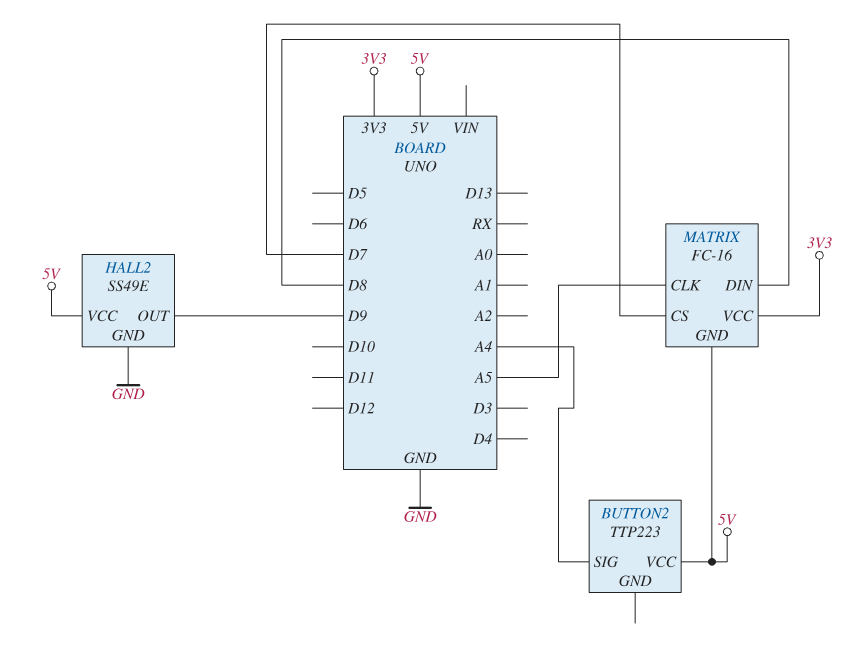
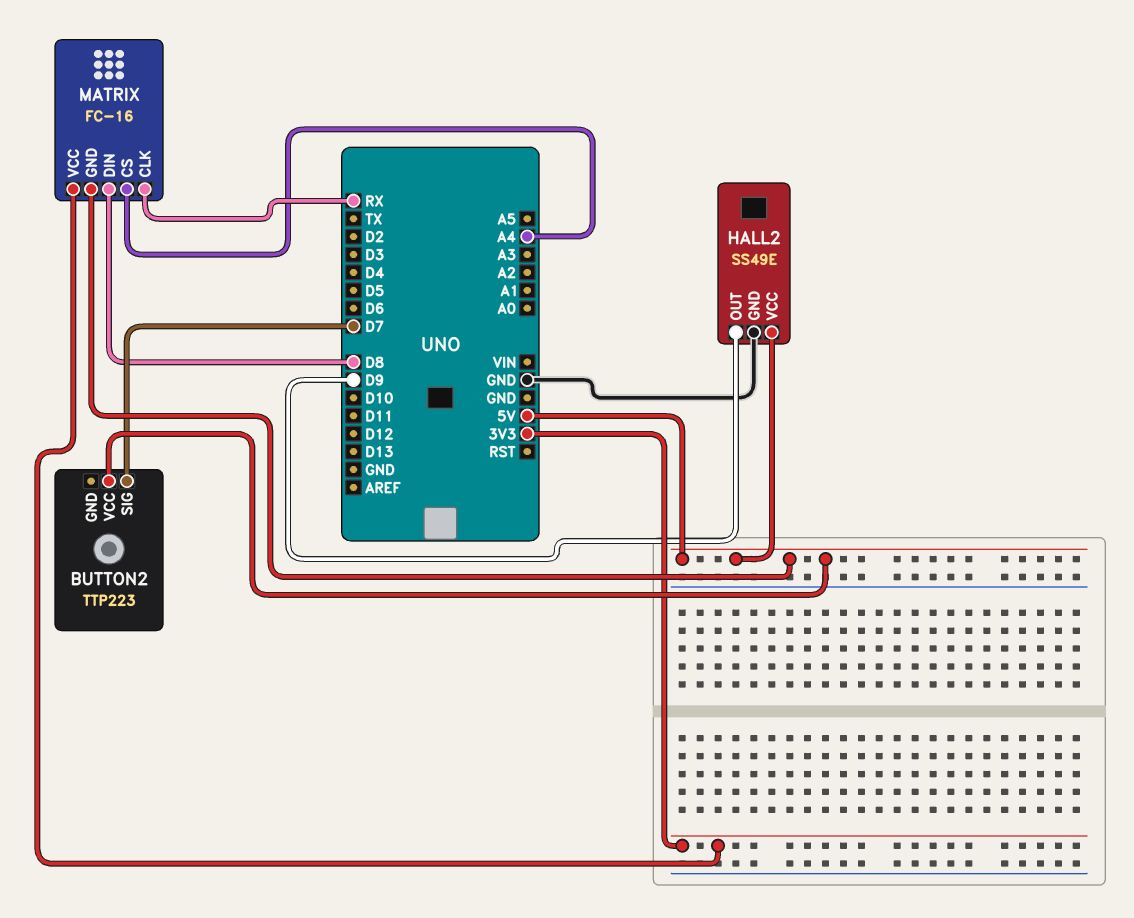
BUTTON2 pin SIG: A4 -> D7
MATRIX pin CLK: A5 -> RX
MATRIX pin CS: D7 -> A4

